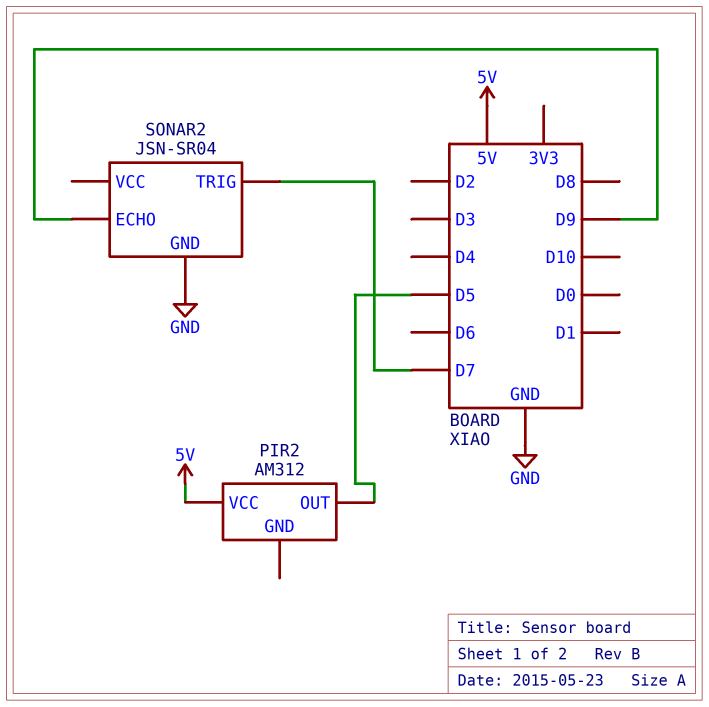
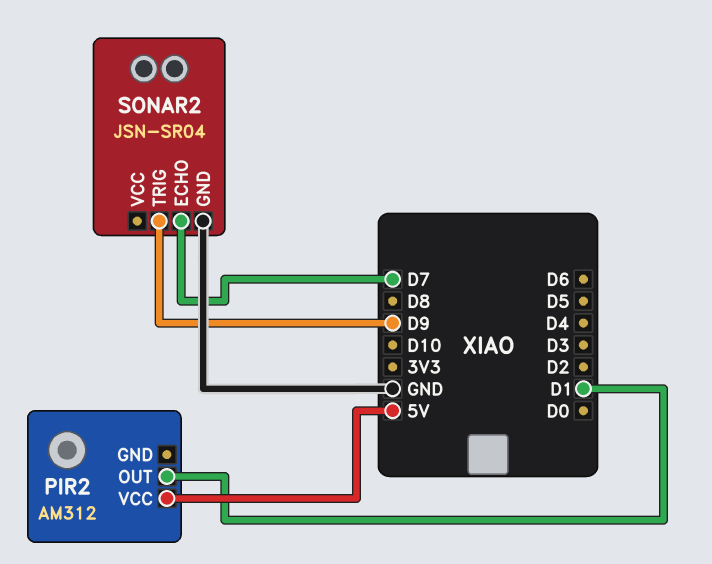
PIR2 pin OUT: D5 -> D1
SONAR2 pin ECHO: D9 -> D7
SONAR2 pin TRIG: D7 -> D9

